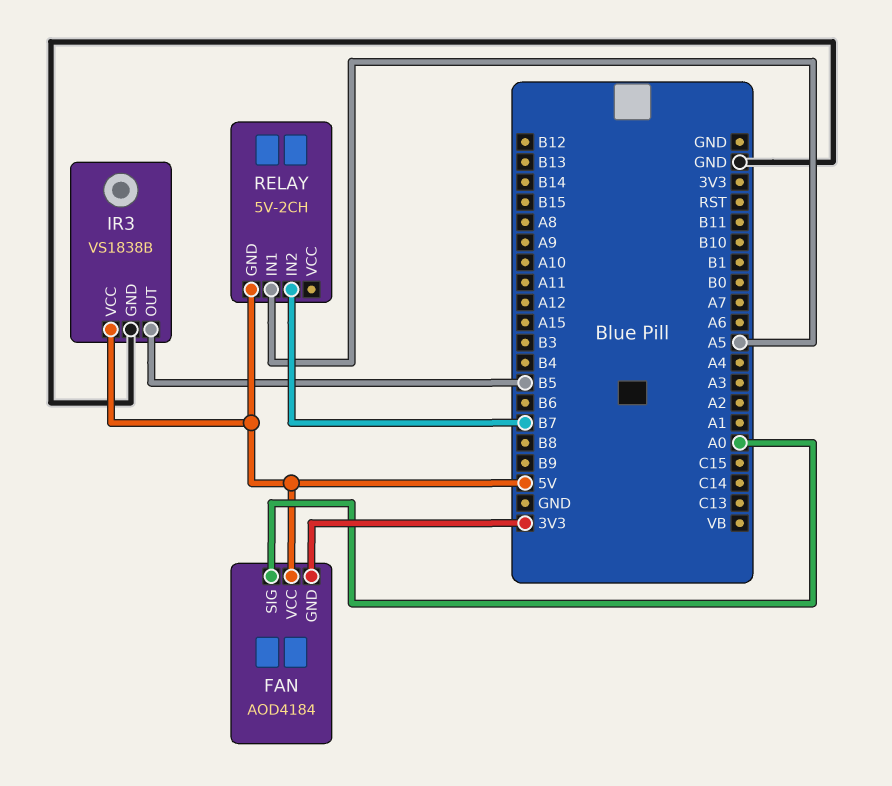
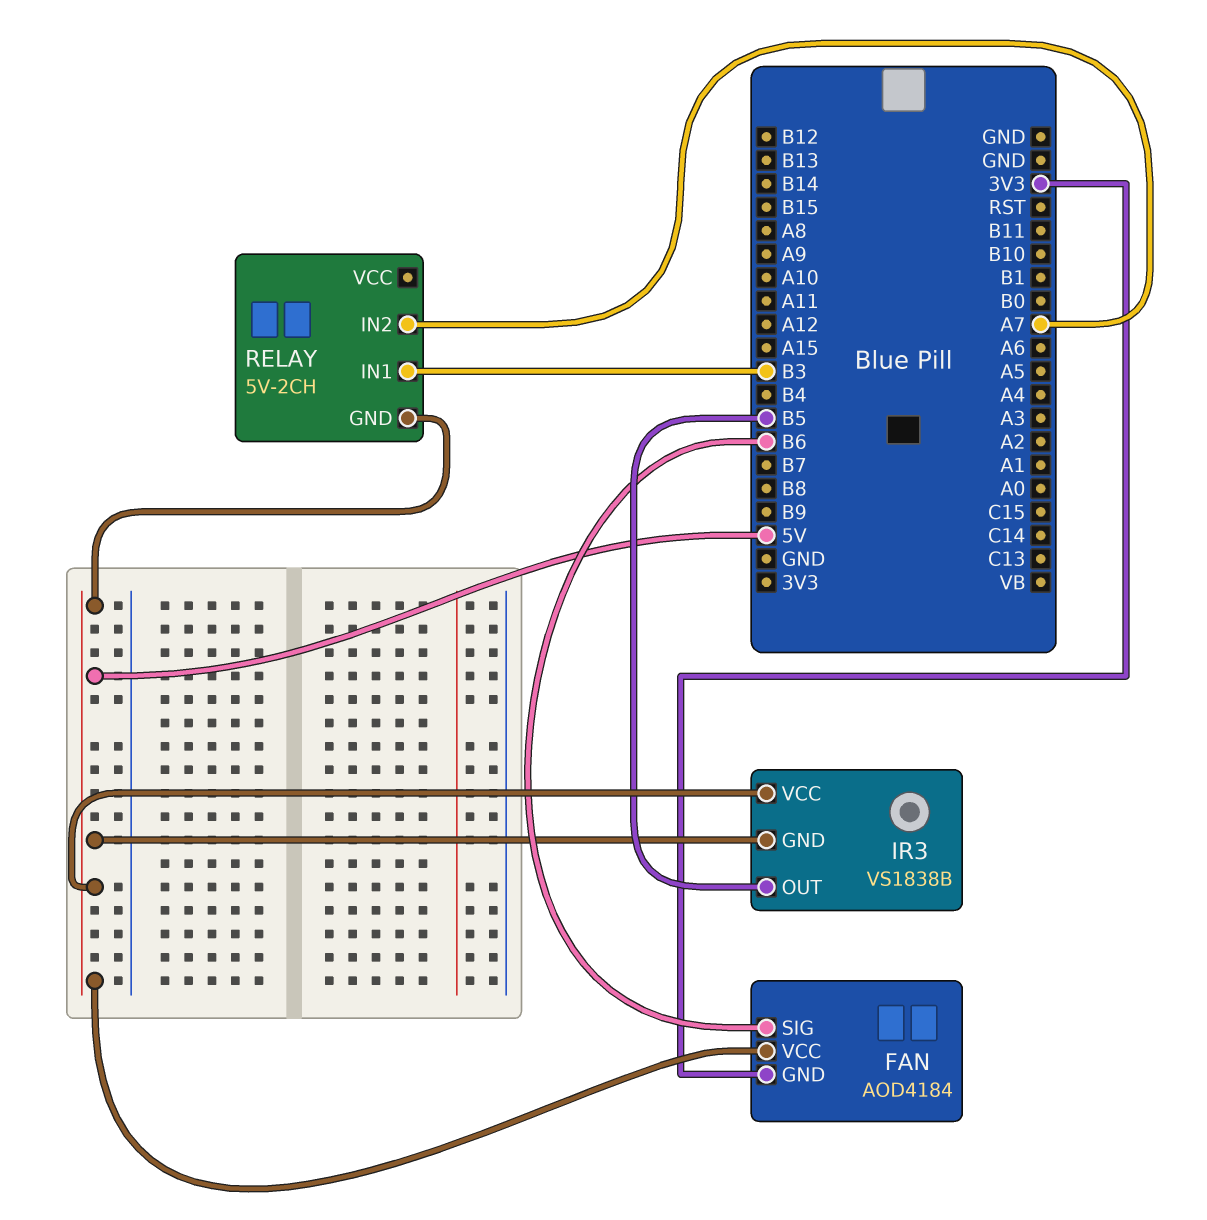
FAN pin SIG: A0 -> B6
IR3 pin GND: GND -> 5V
RELAY pin IN1: A5 -> B3
RELAY pin IN2: B7 -> A7

